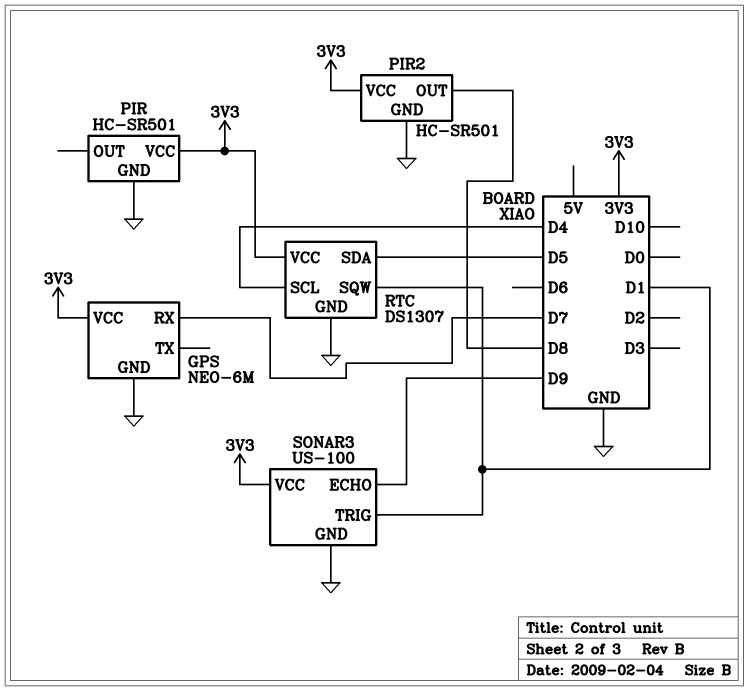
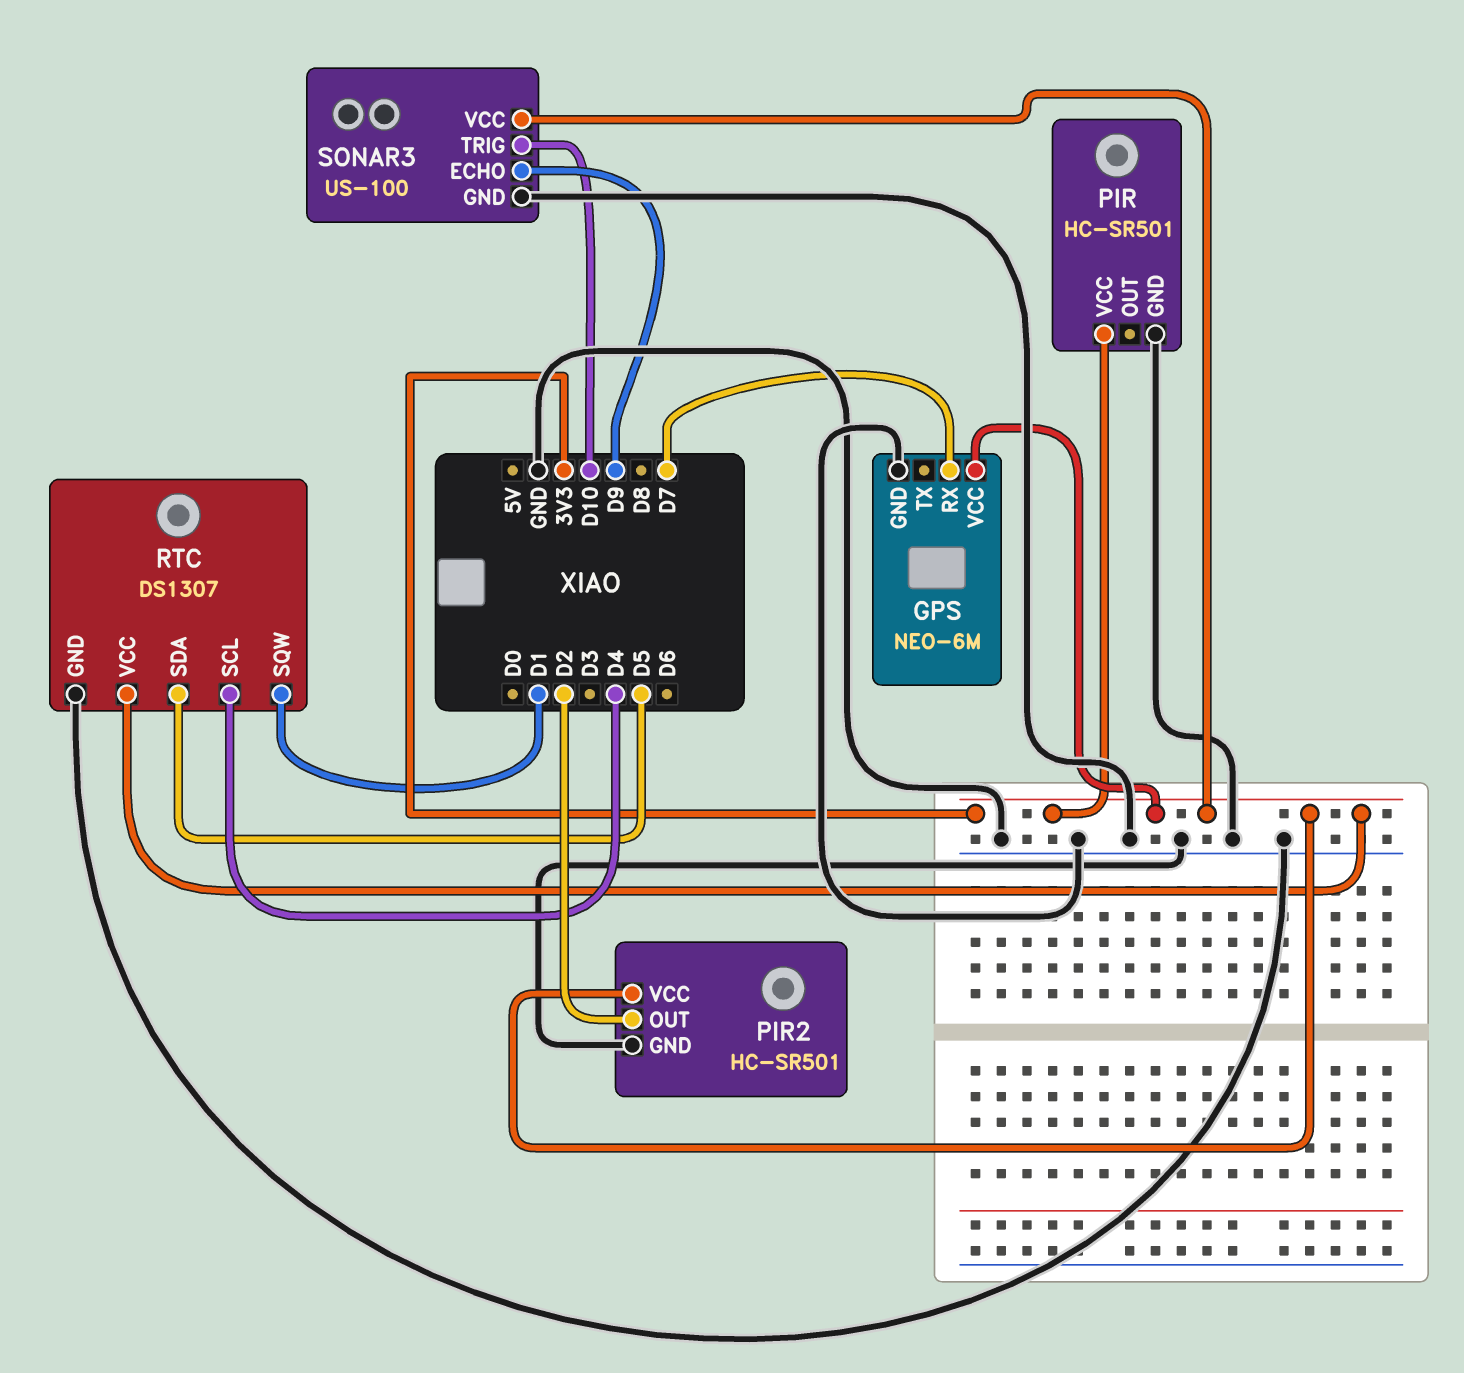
PIR2 pin OUT: D8 -> D2
SONAR3 pin TRIG: D1 -> D10

